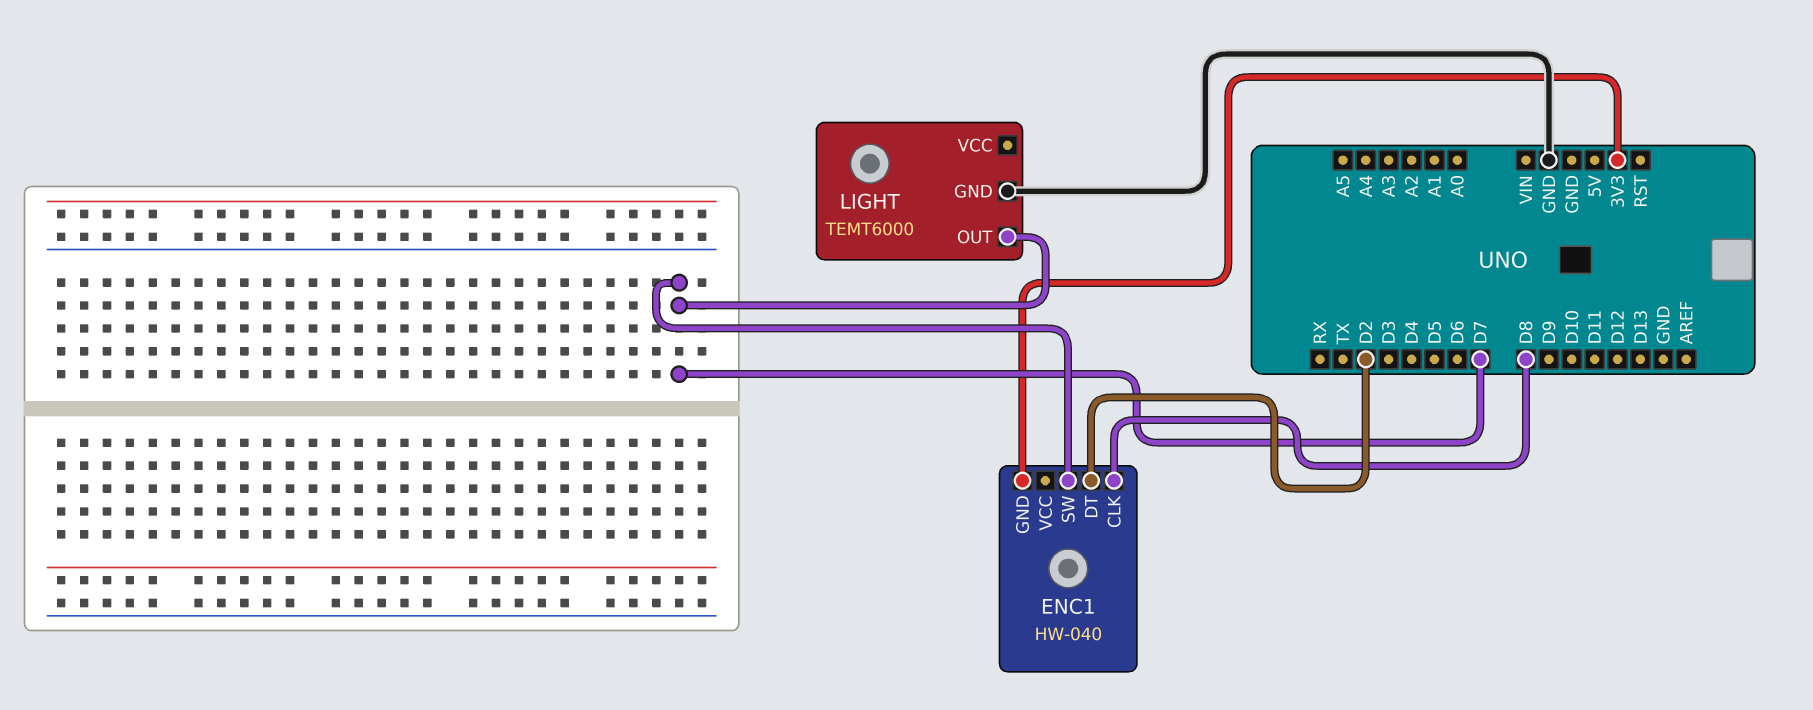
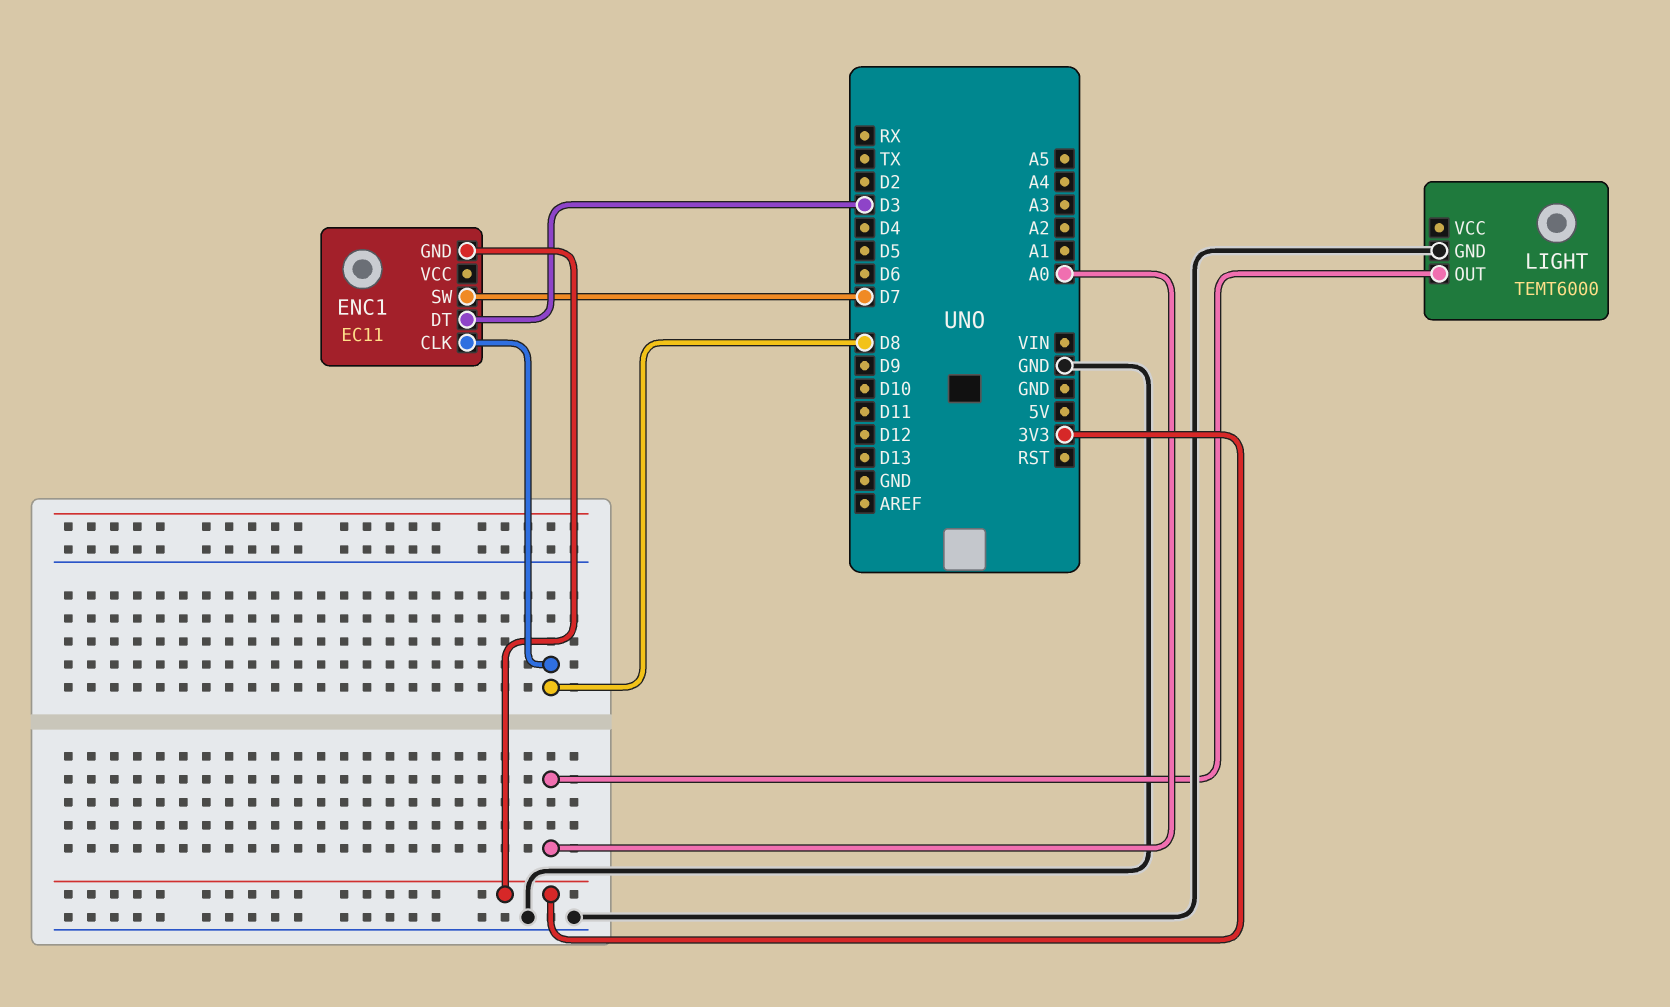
ENC1: HW-040 -> EC11
ENC1 pin DT: D2 -> D3
LIGHT pin OUT: D7 -> A0

